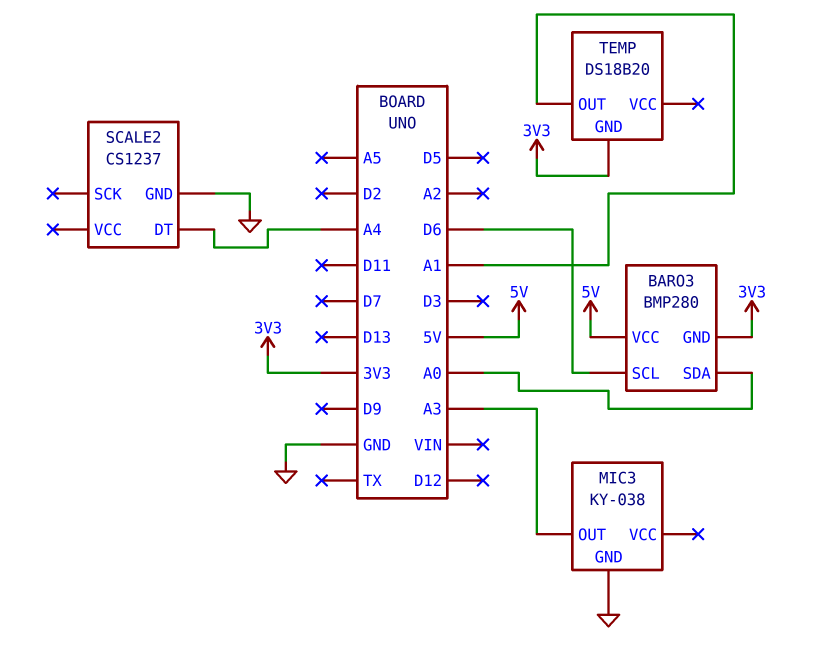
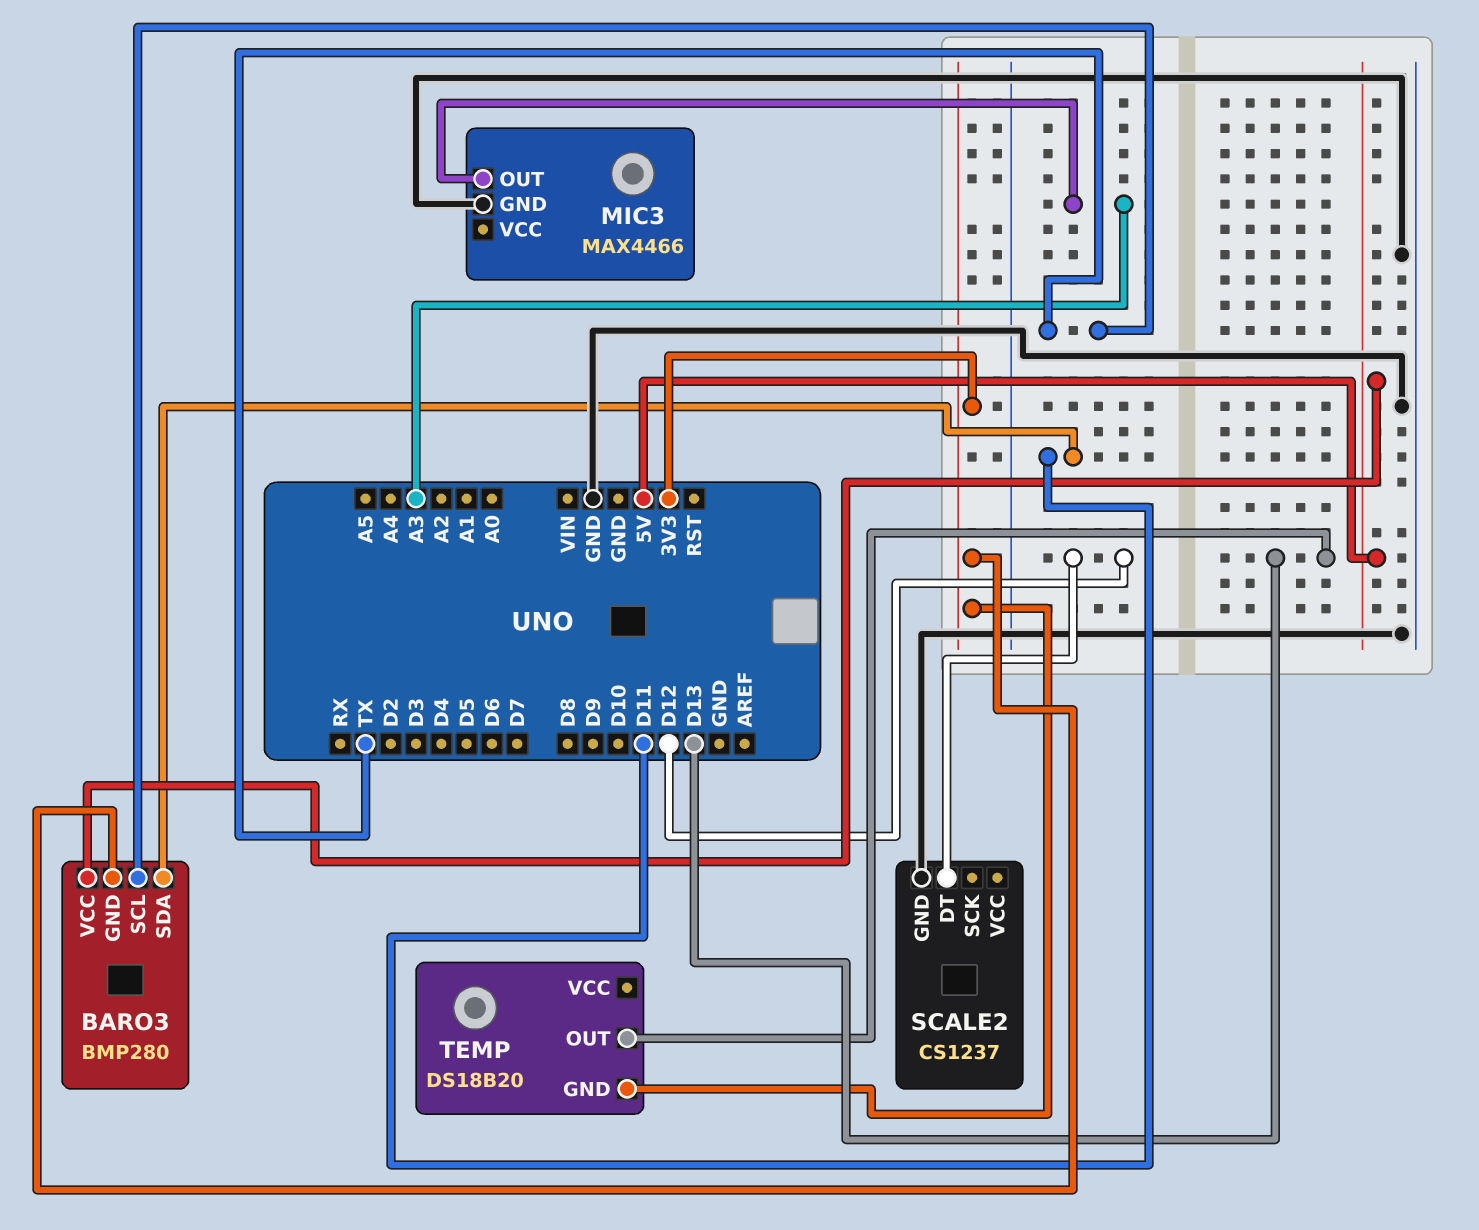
BARO3 pin SCL: D6 -> TX
BARO3 pin SDA: A0 -> D11
MIC3: KY-038 -> MAX4466
SCALE2 pin DT: A4 -> D12
TEMP pin OUT: A1 -> D13

